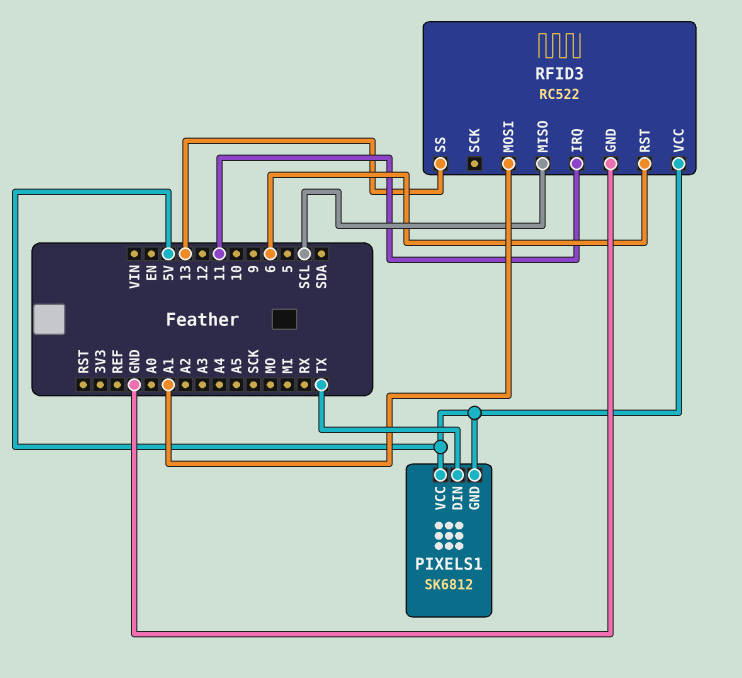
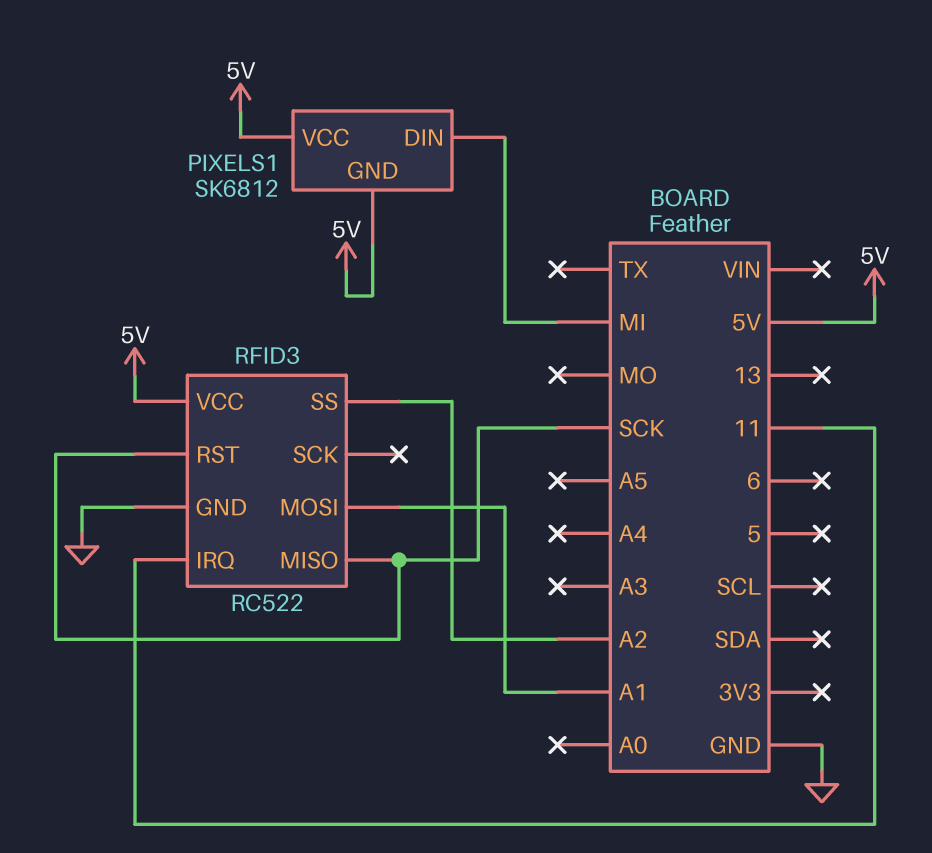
PIXELS1 pin DIN: TX -> MI
RFID3 pin MISO: SCL -> SCK
RFID3 pin RST: 6 -> SCK
RFID3 pin SS: 13 -> A2

